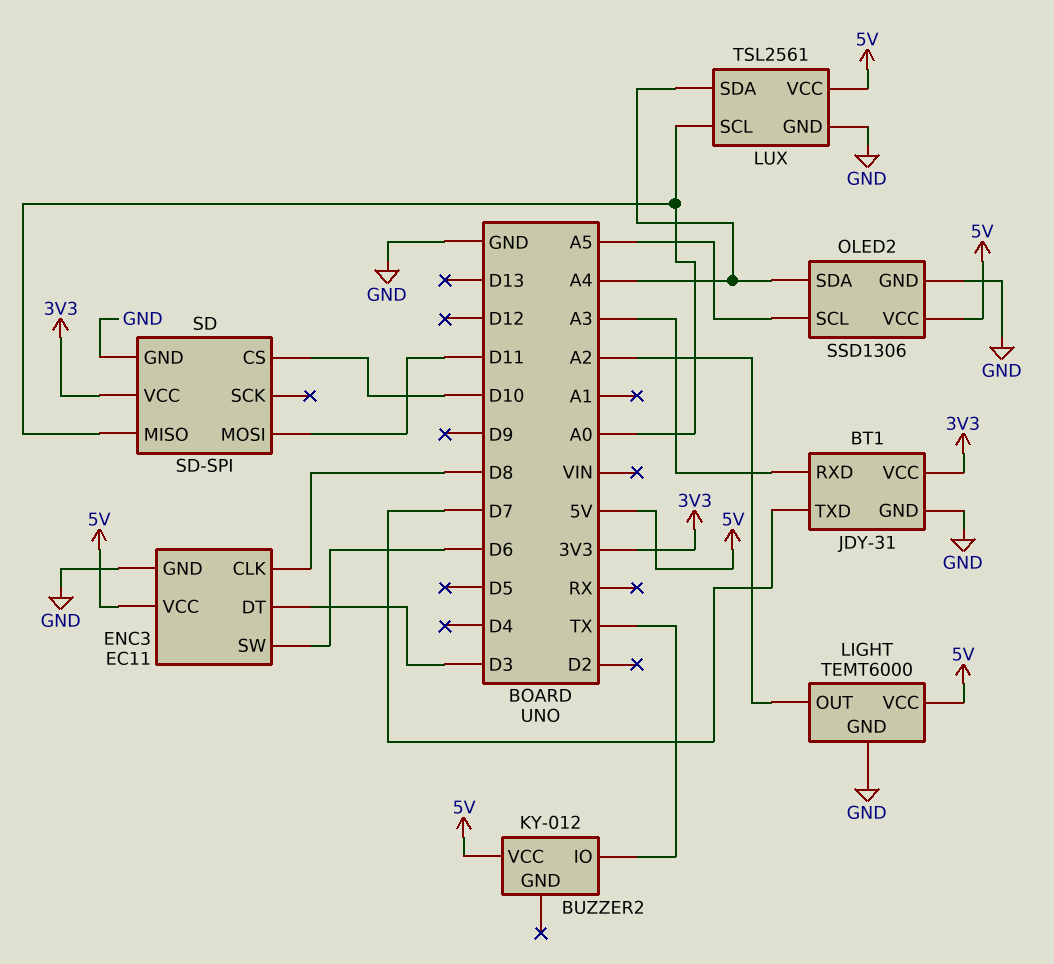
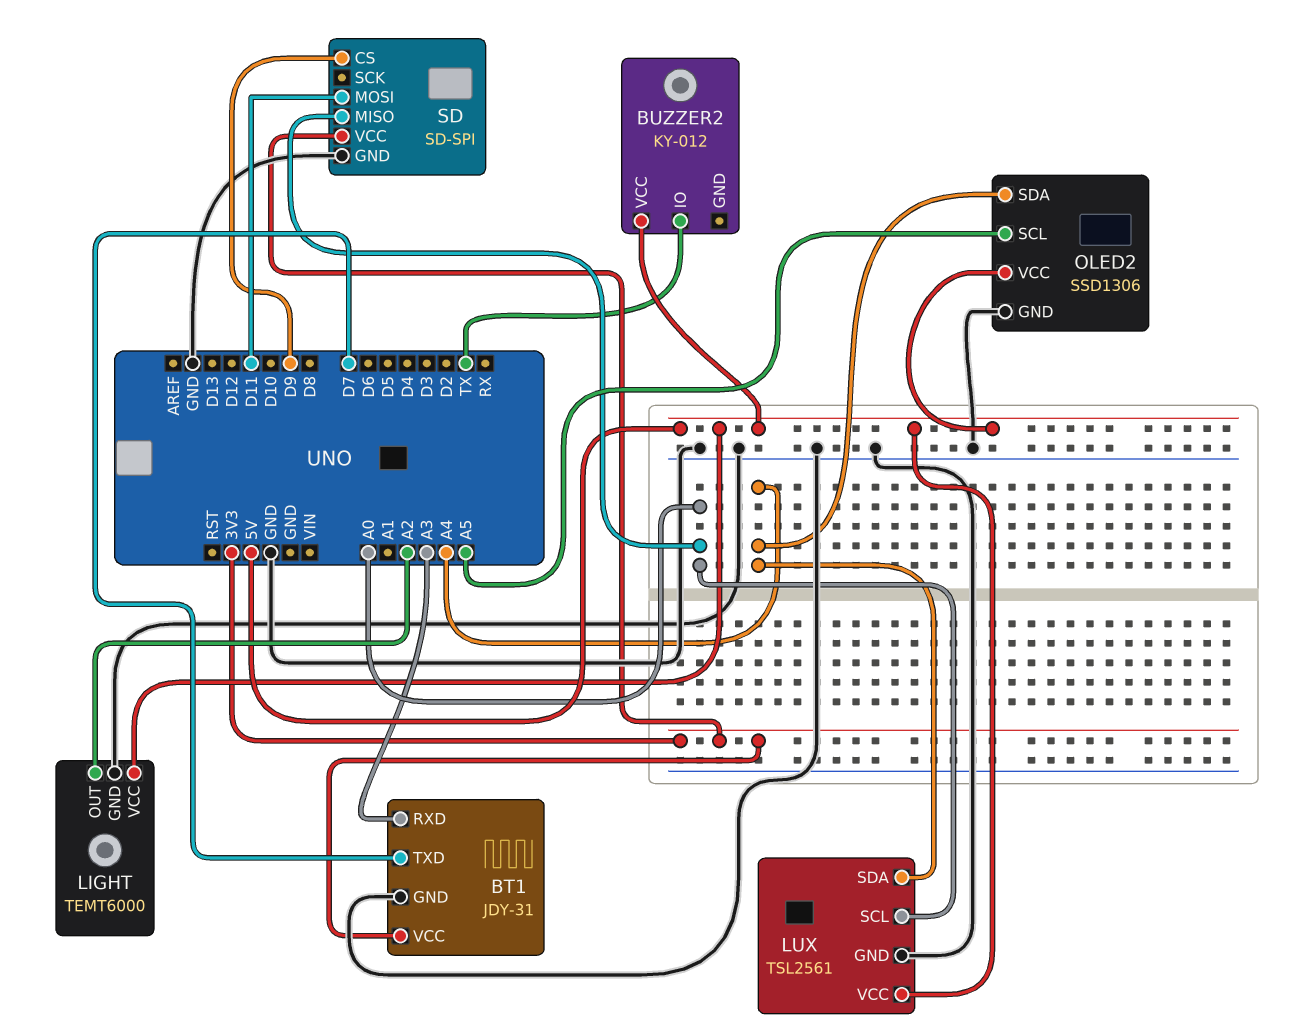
ENC3: EC11 -> none
ENC3 pin CLK: D8 -> none
ENC3 pin DT: D3 -> none
ENC3 pin GND: GND -> none
ENC3 pin SW: D6 -> none
ENC3 pin VCC: 5V -> none
SD pin CS: D10 -> D9

